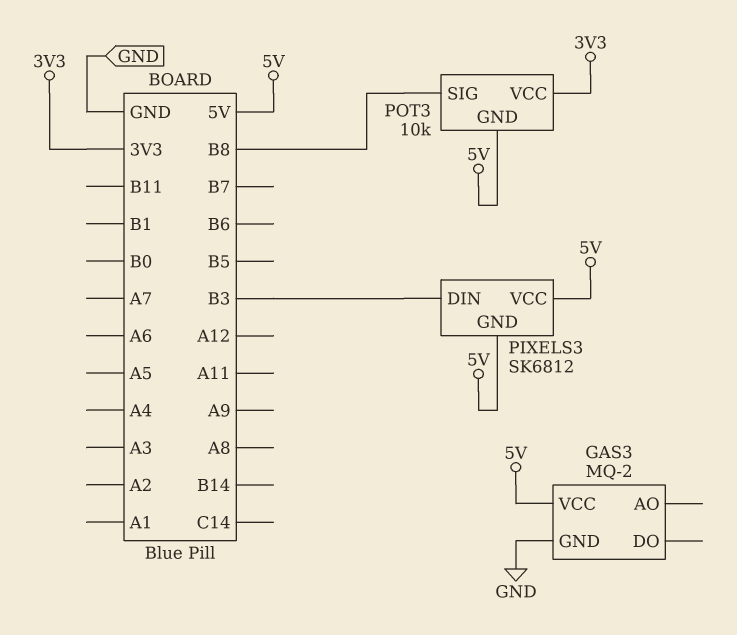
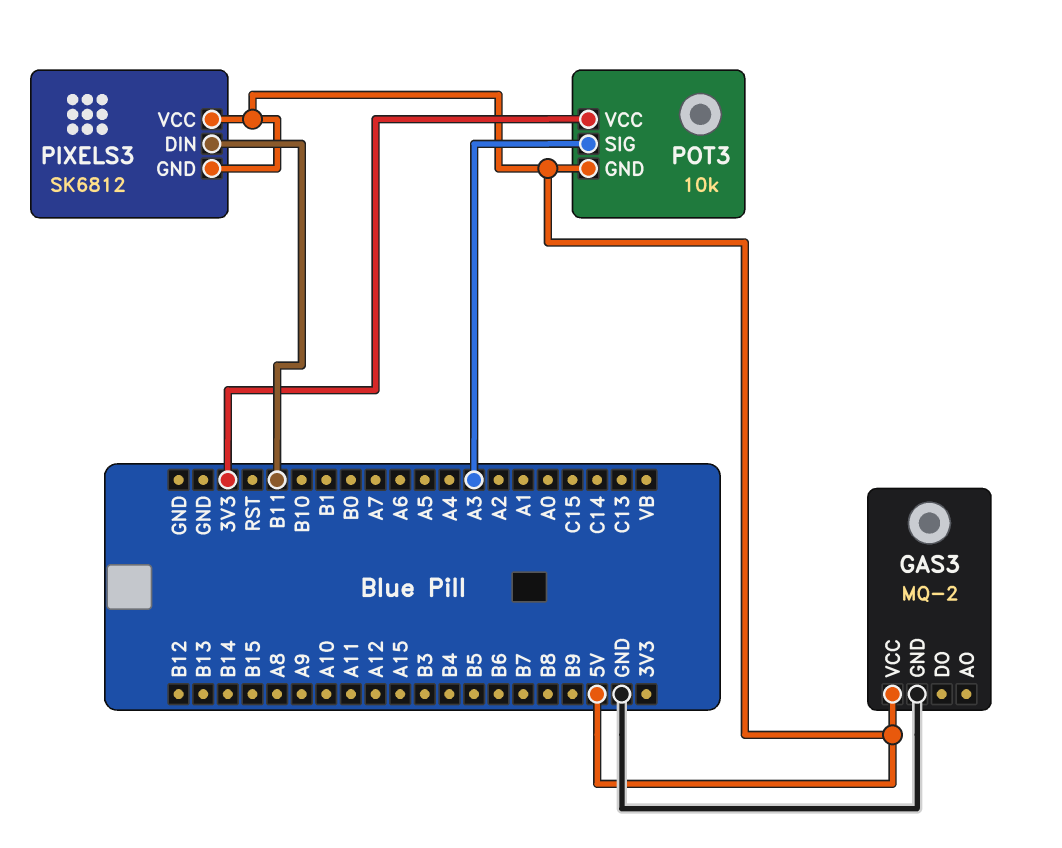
PIXELS3 pin DIN: B3 -> B11
POT3 pin SIG: B8 -> A3

